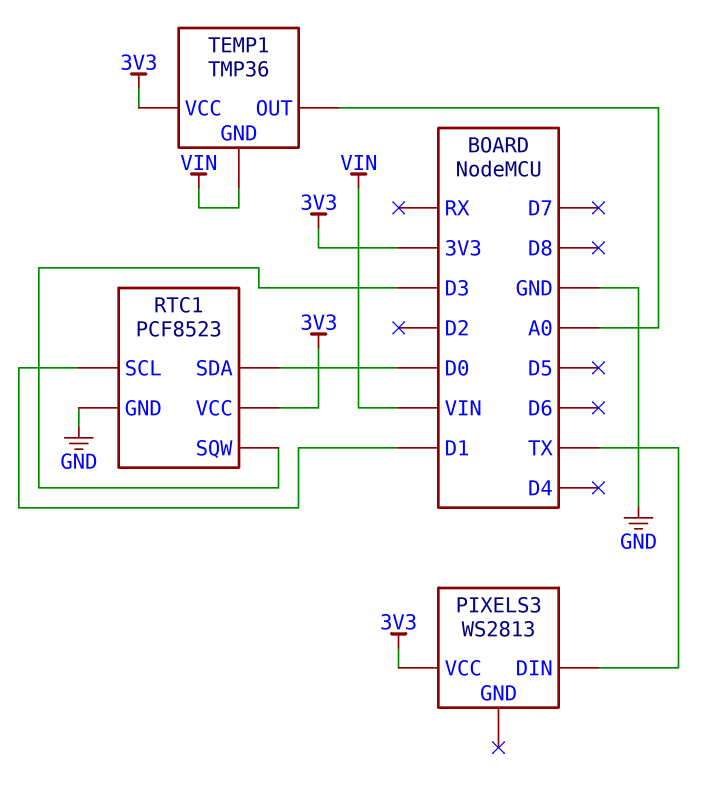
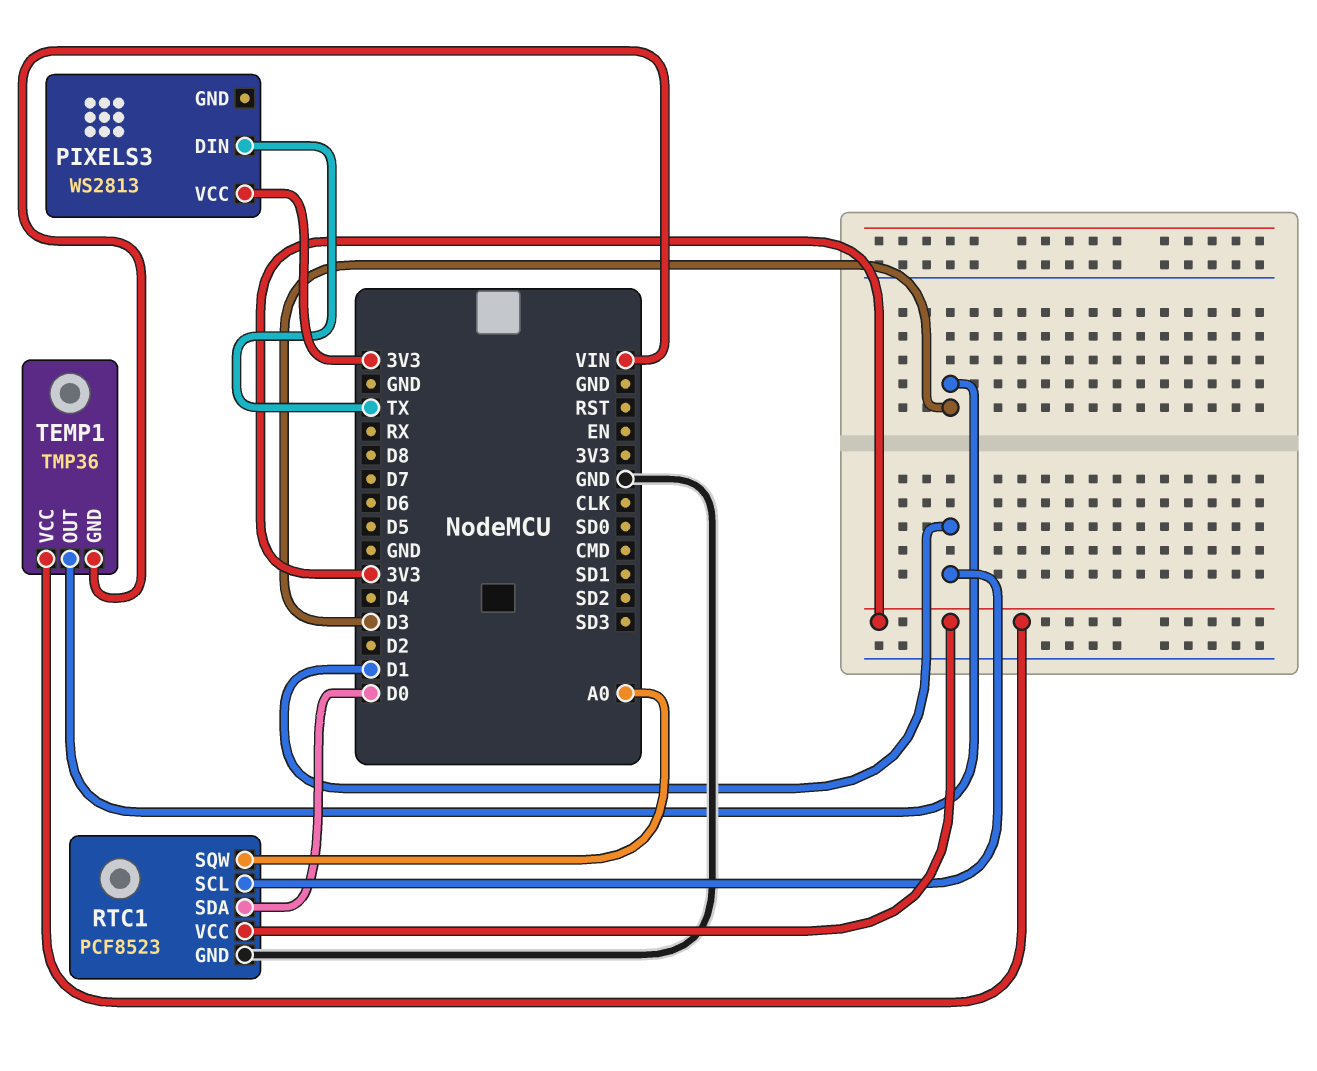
RTC1 pin SQW: D3 -> A0
TEMP1 pin OUT: A0 -> D3

